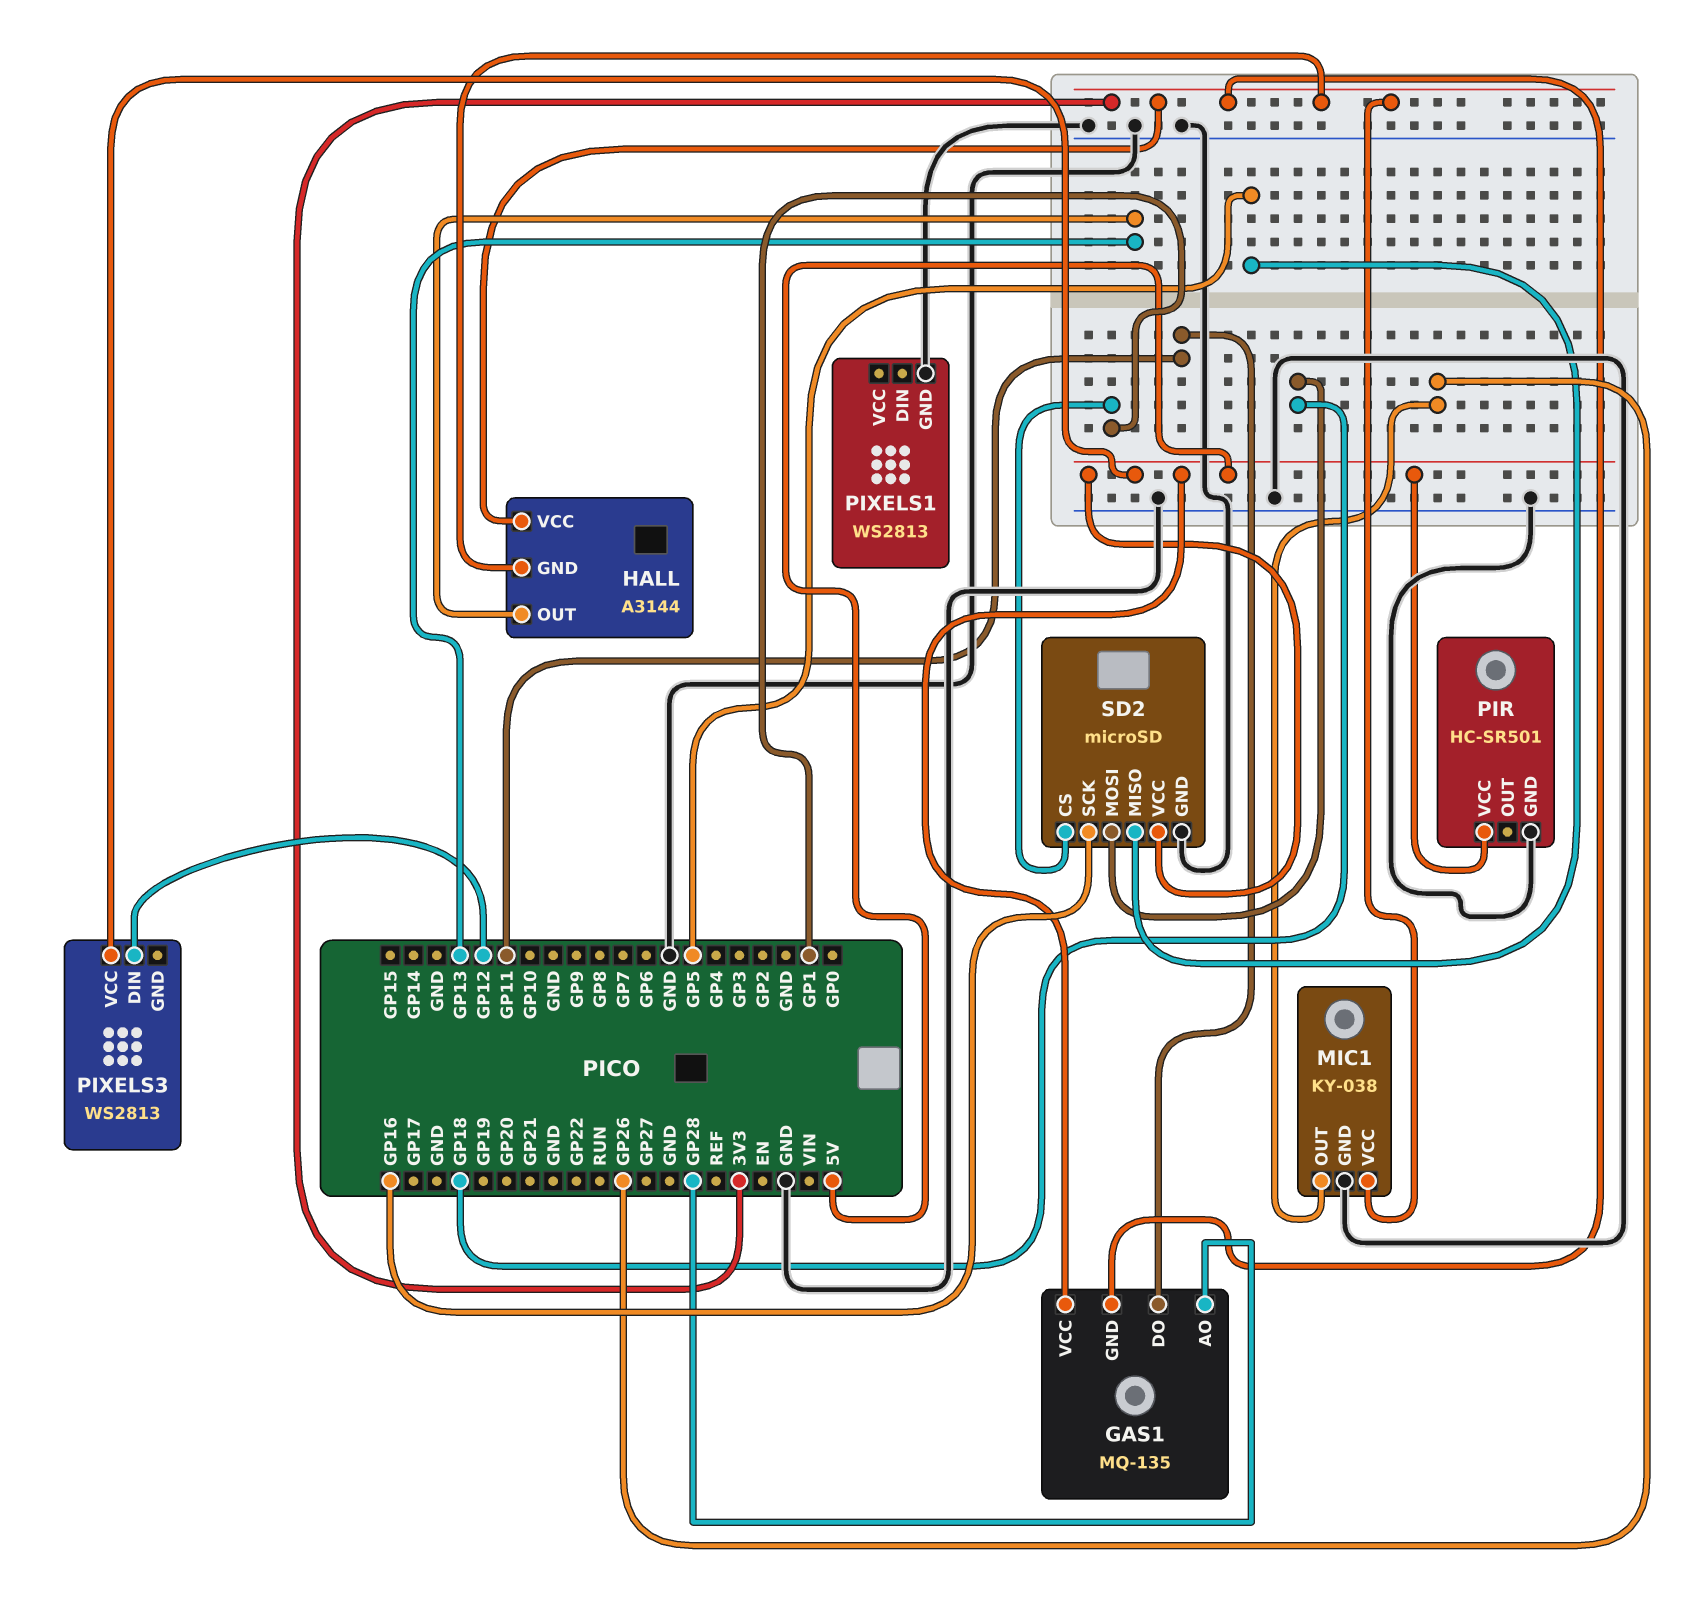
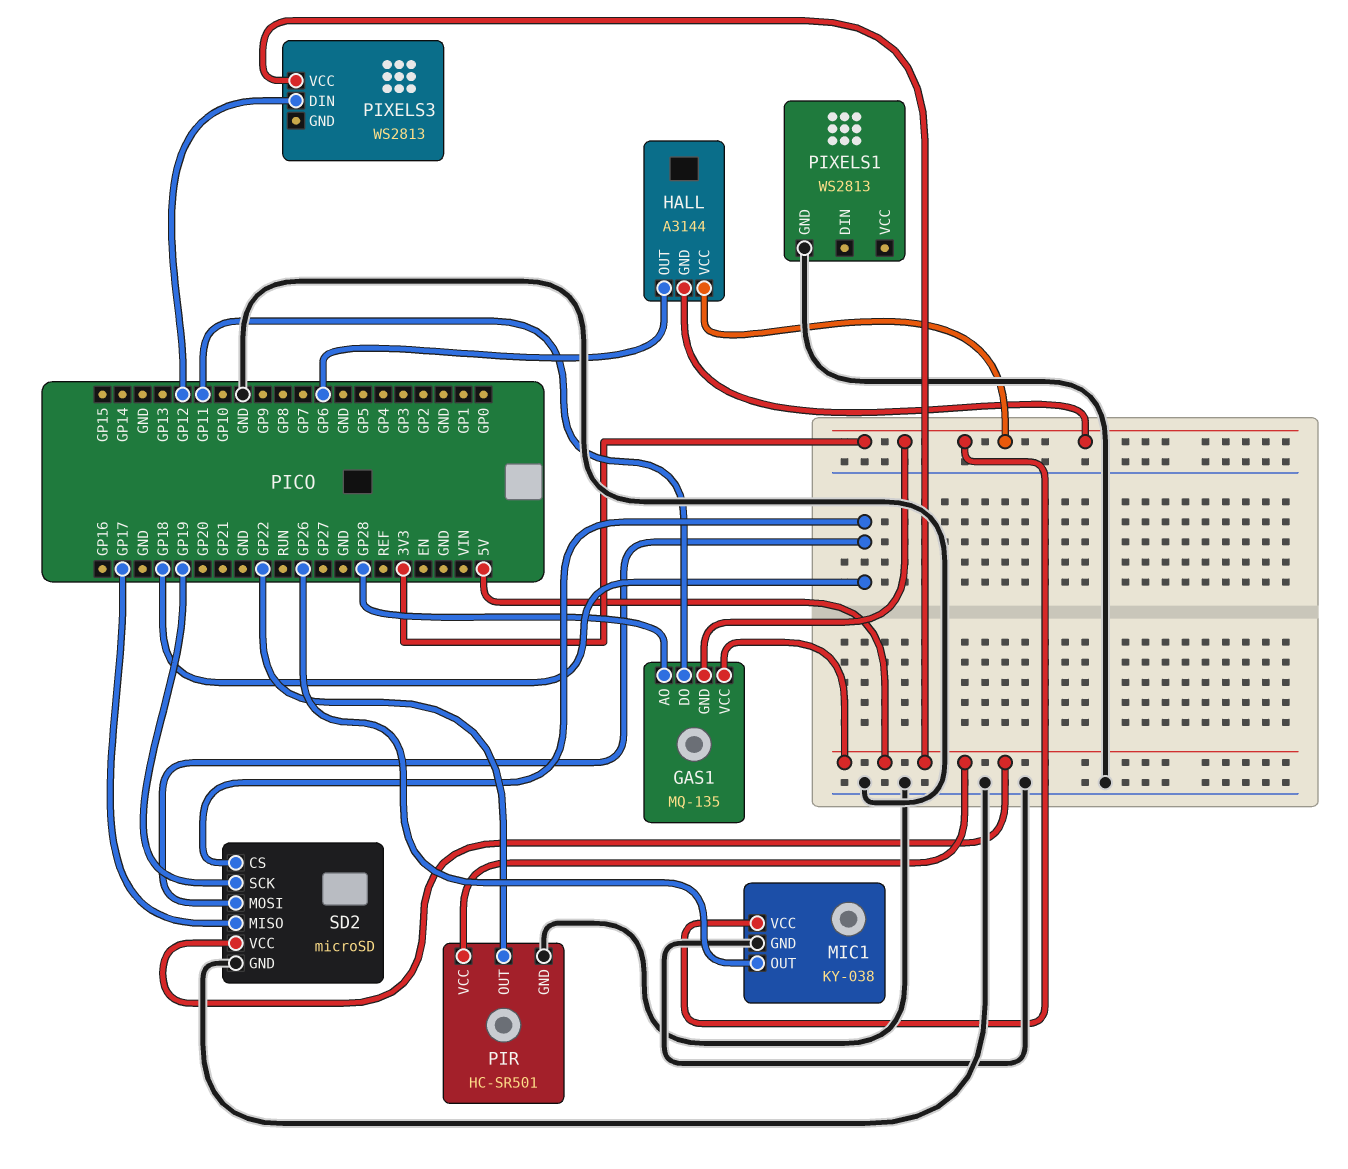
HALL pin OUT: GP13 -> GP6
PIR pin OUT: none -> GP22
SD2 pin CS: GP1 -> GP18
SD2 pin MISO: GP5 -> GP17
SD2 pin SCK: GP16 -> GP19

